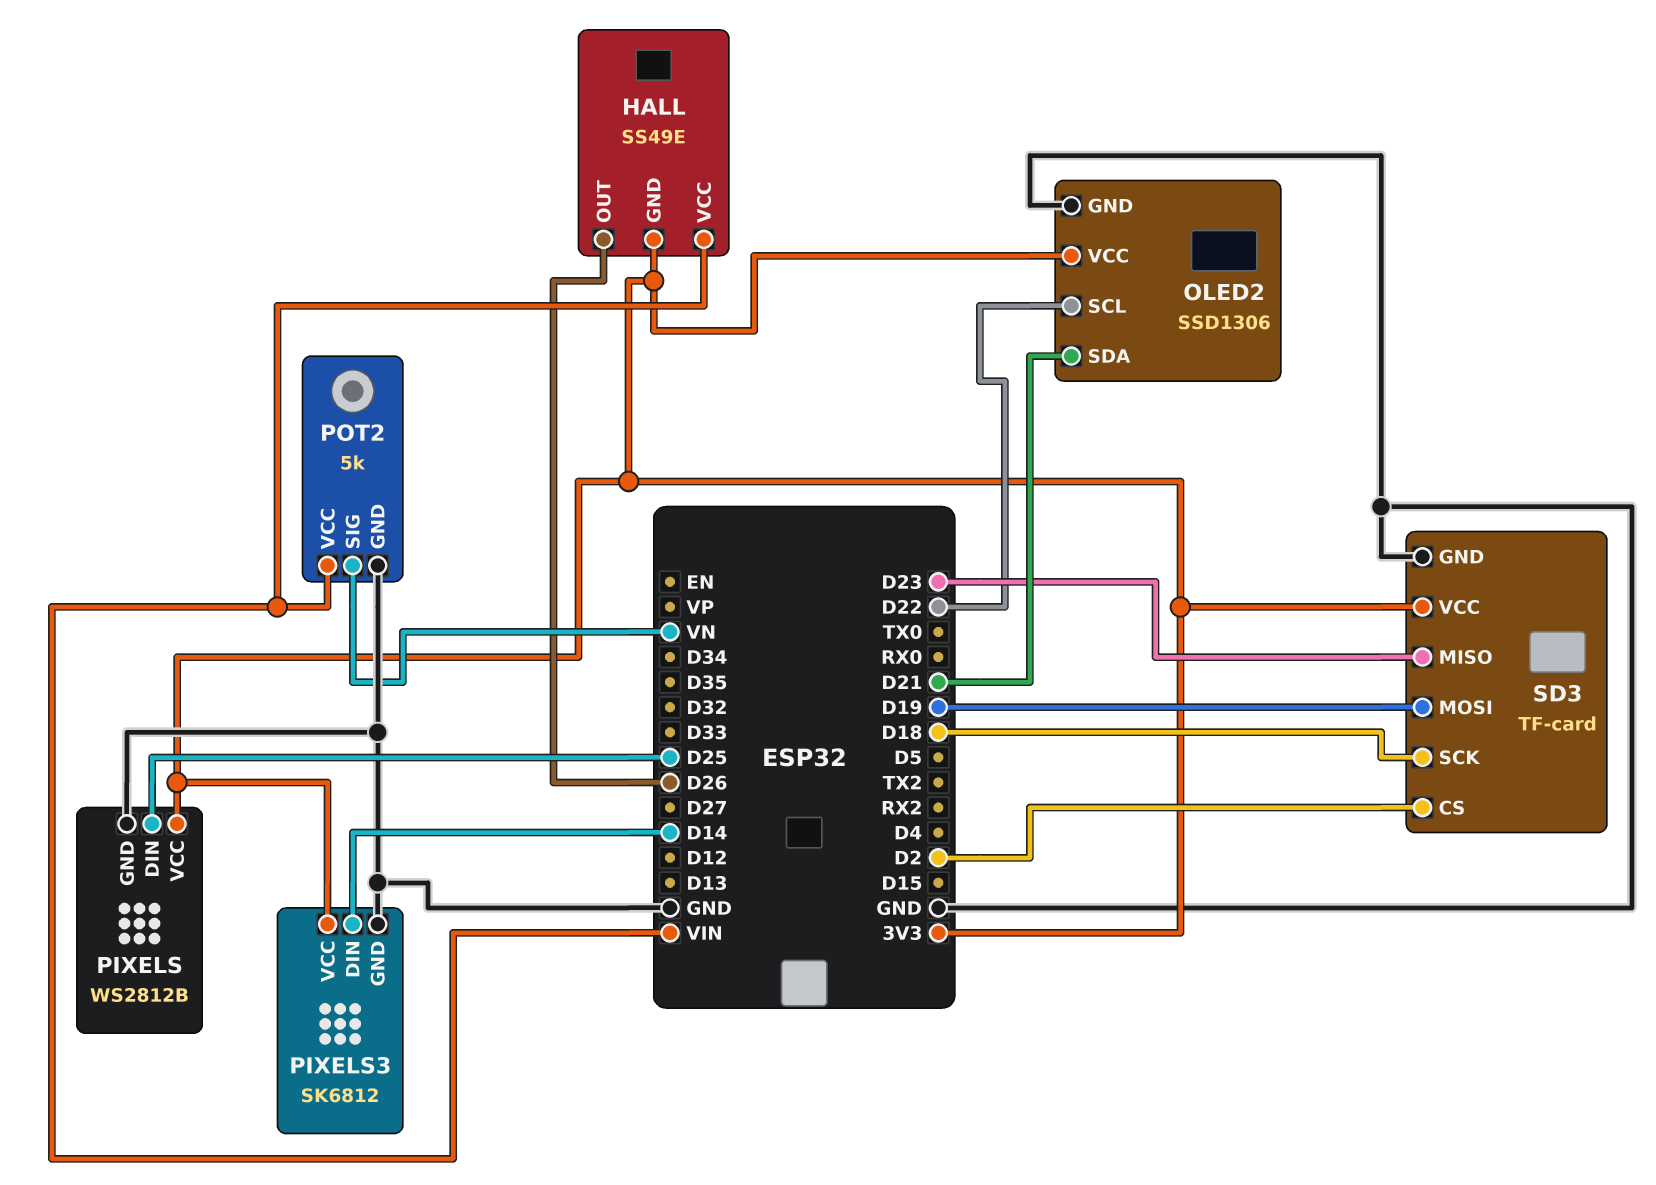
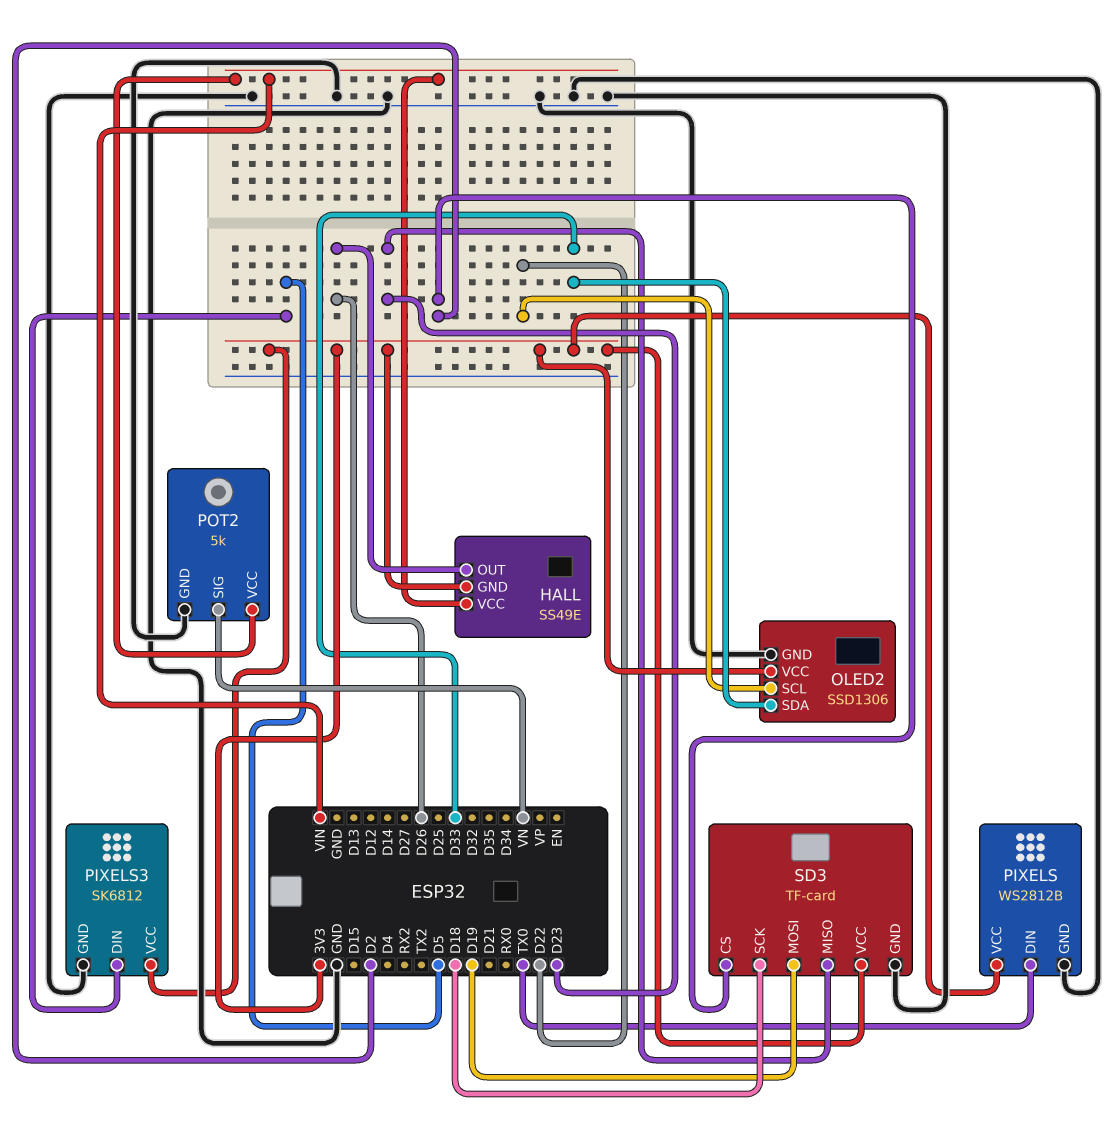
OLED2 pin SDA: D21 -> D33
PIXELS pin DIN: D25 -> TX0
PIXELS3 pin DIN: D14 -> D5

